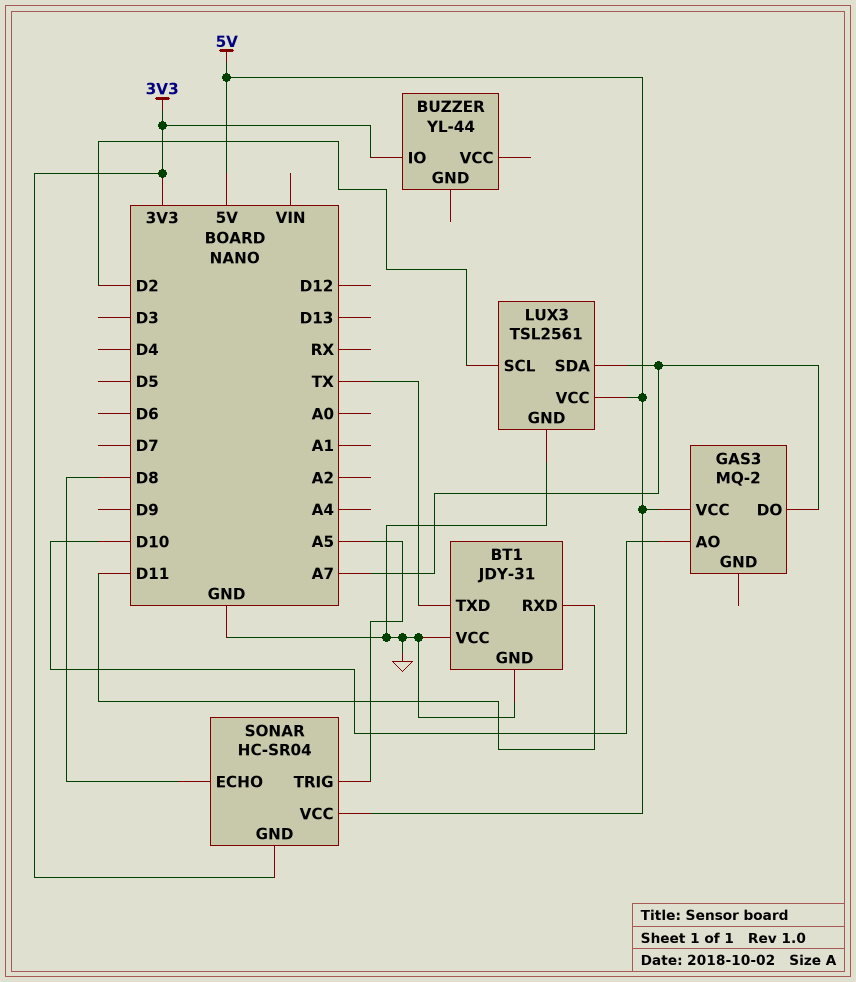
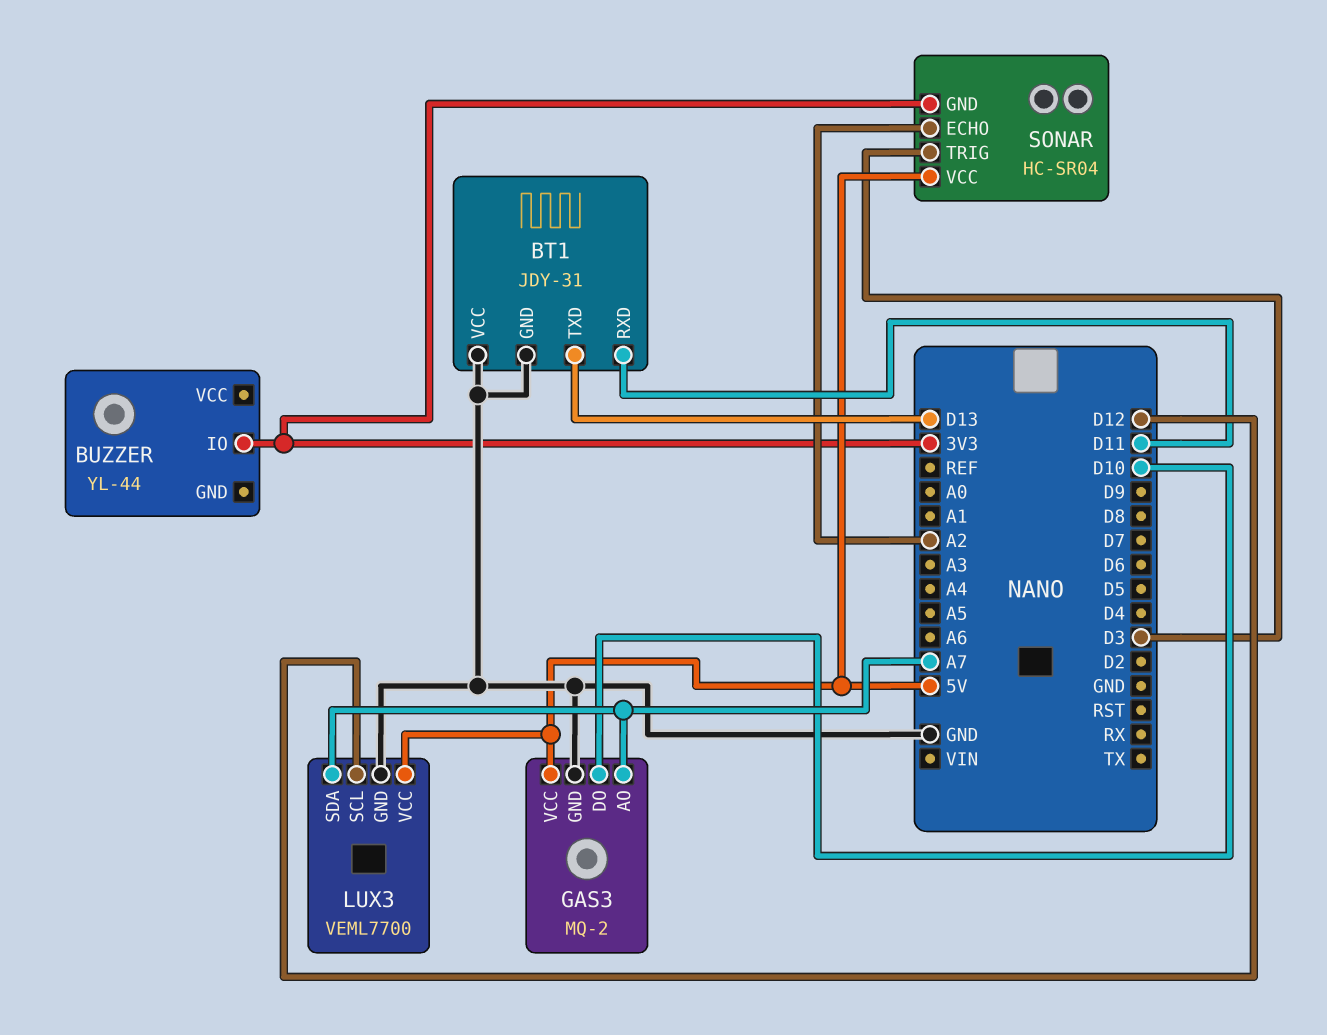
BT1 pin TXD: TX -> D13
GAS3 pin AO: D10 -> A7
GAS3 pin DO: A7 -> D10
GAS3 pin GND: none -> GND
LUX3: TSL2561 -> VEML7700
LUX3 pin SCL: D2 -> D12
SONAR pin ECHO: D8 -> A2
SONAR pin TRIG: A5 -> D3

